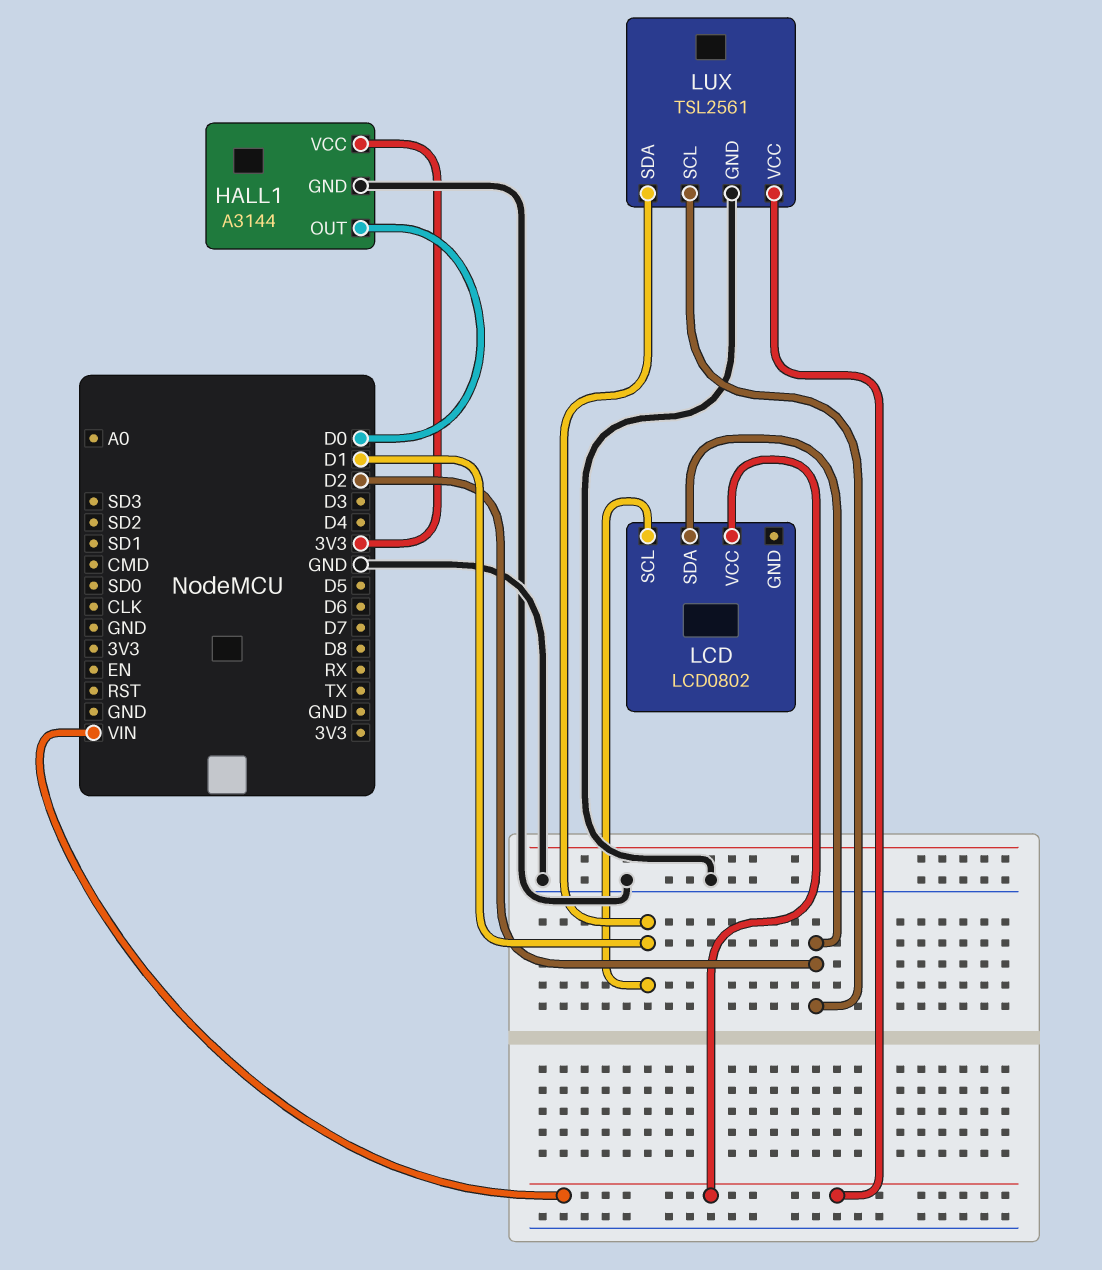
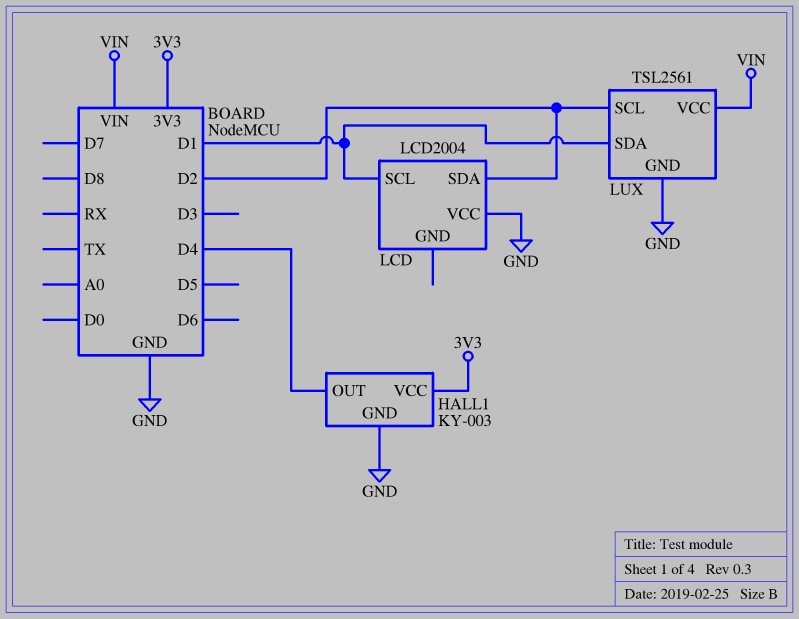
HALL1: A3144 -> KY-003
HALL1 pin OUT: D0 -> D4
LCD: LCD0802 -> LCD2004
LCD pin VCC: VIN -> GND

